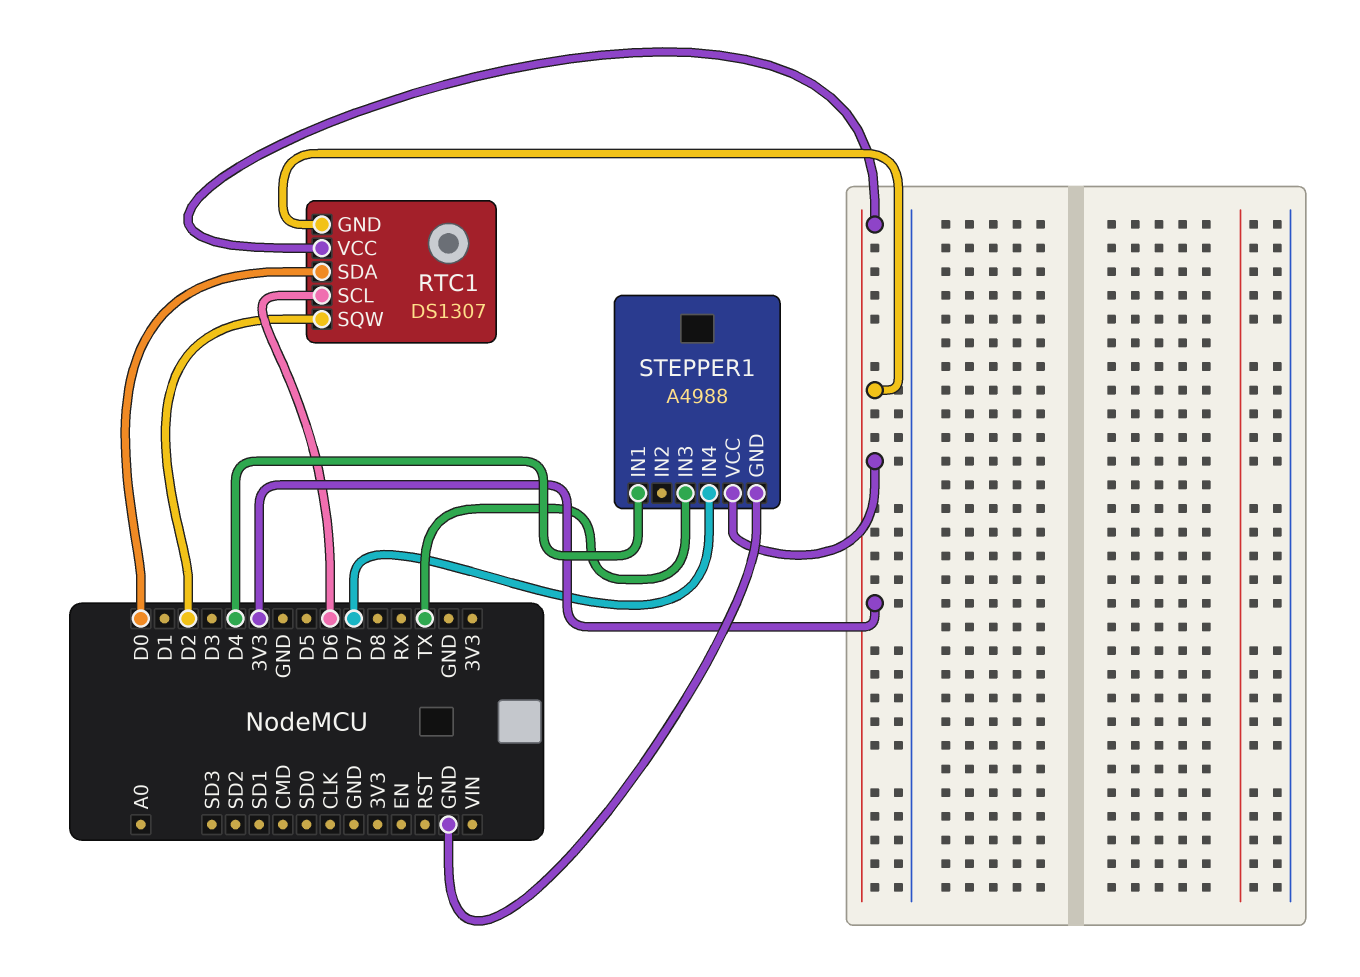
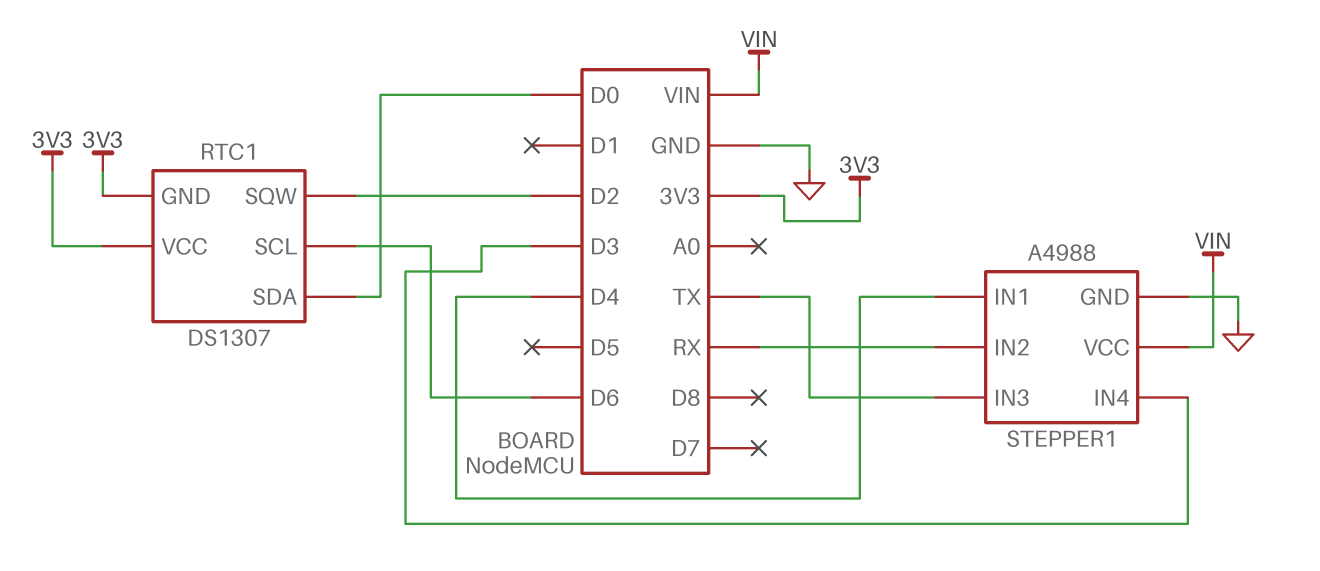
STEPPER1 pin IN2: none -> RX
STEPPER1 pin IN4: D7 -> D3
STEPPER1 pin VCC: 3V3 -> VIN

